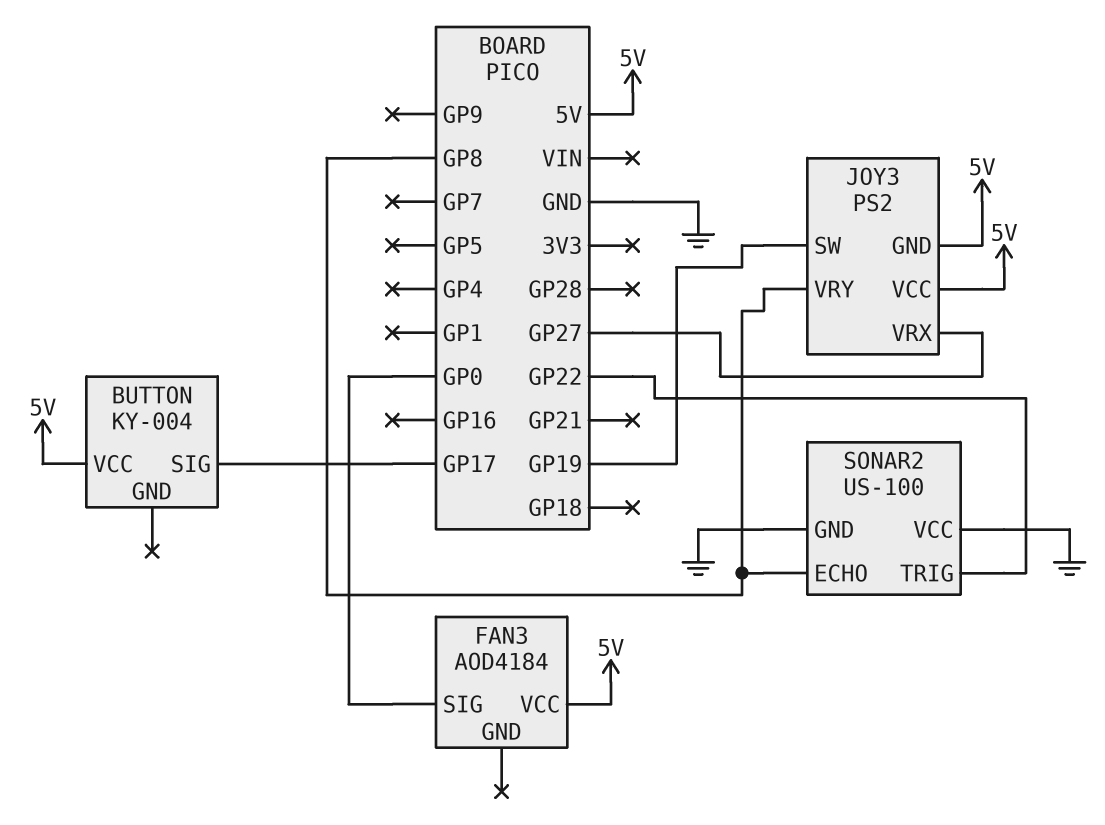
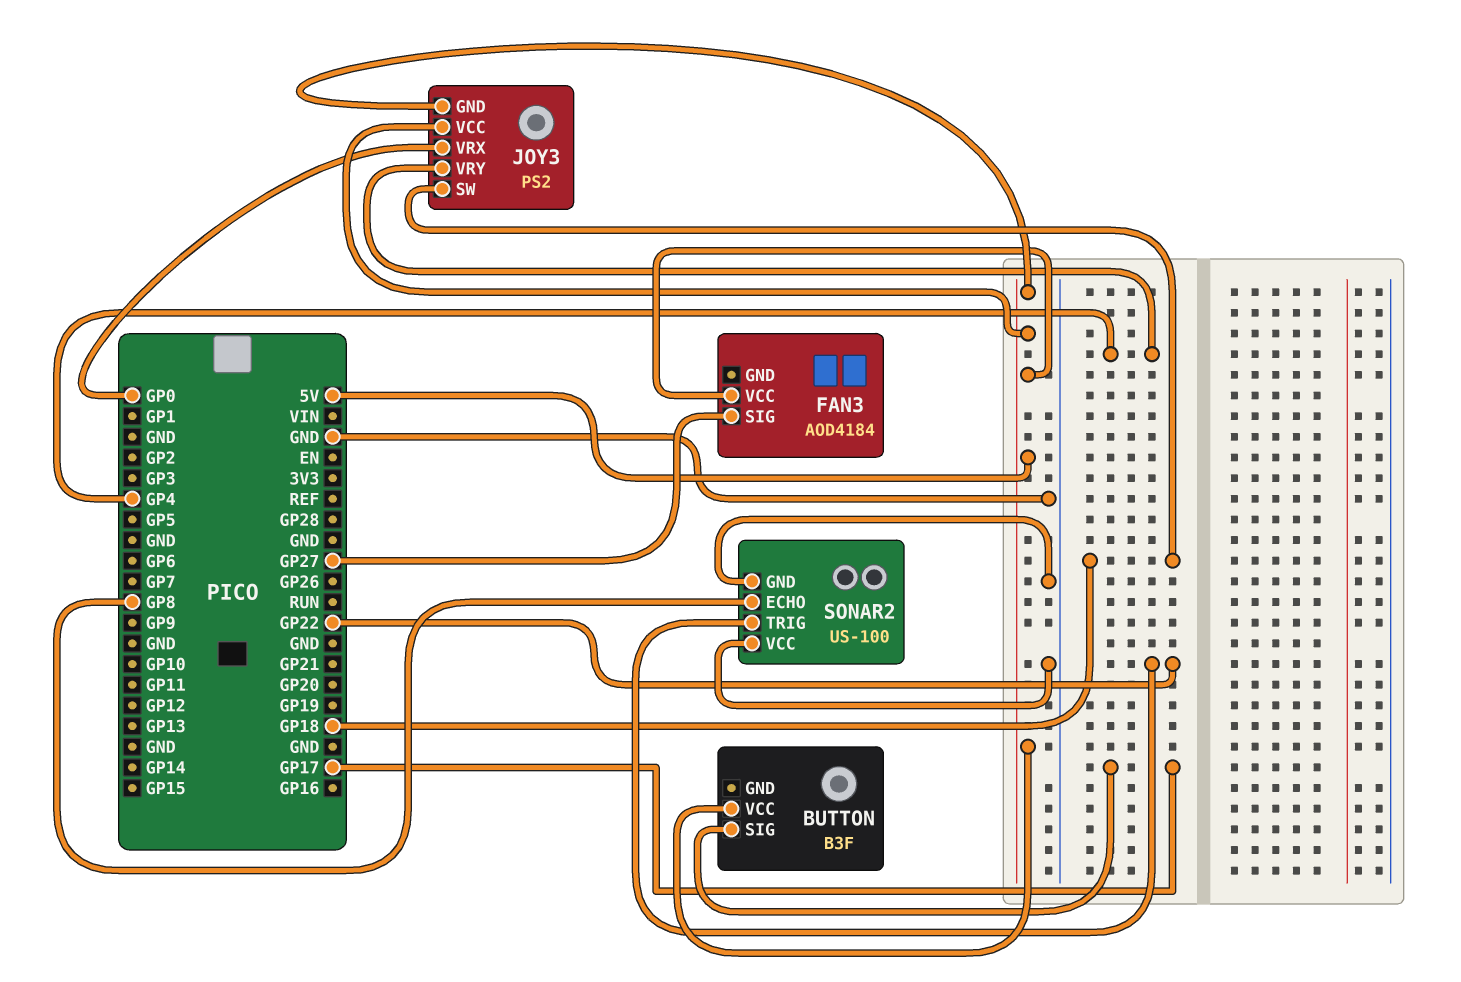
BUTTON: KY-004 -> B3F
FAN3 pin SIG: GP0 -> GP27
JOY3 pin SW: GP19 -> GP18
JOY3 pin VRX: GP27 -> GP0
JOY3 pin VRY: GP8 -> GP4

